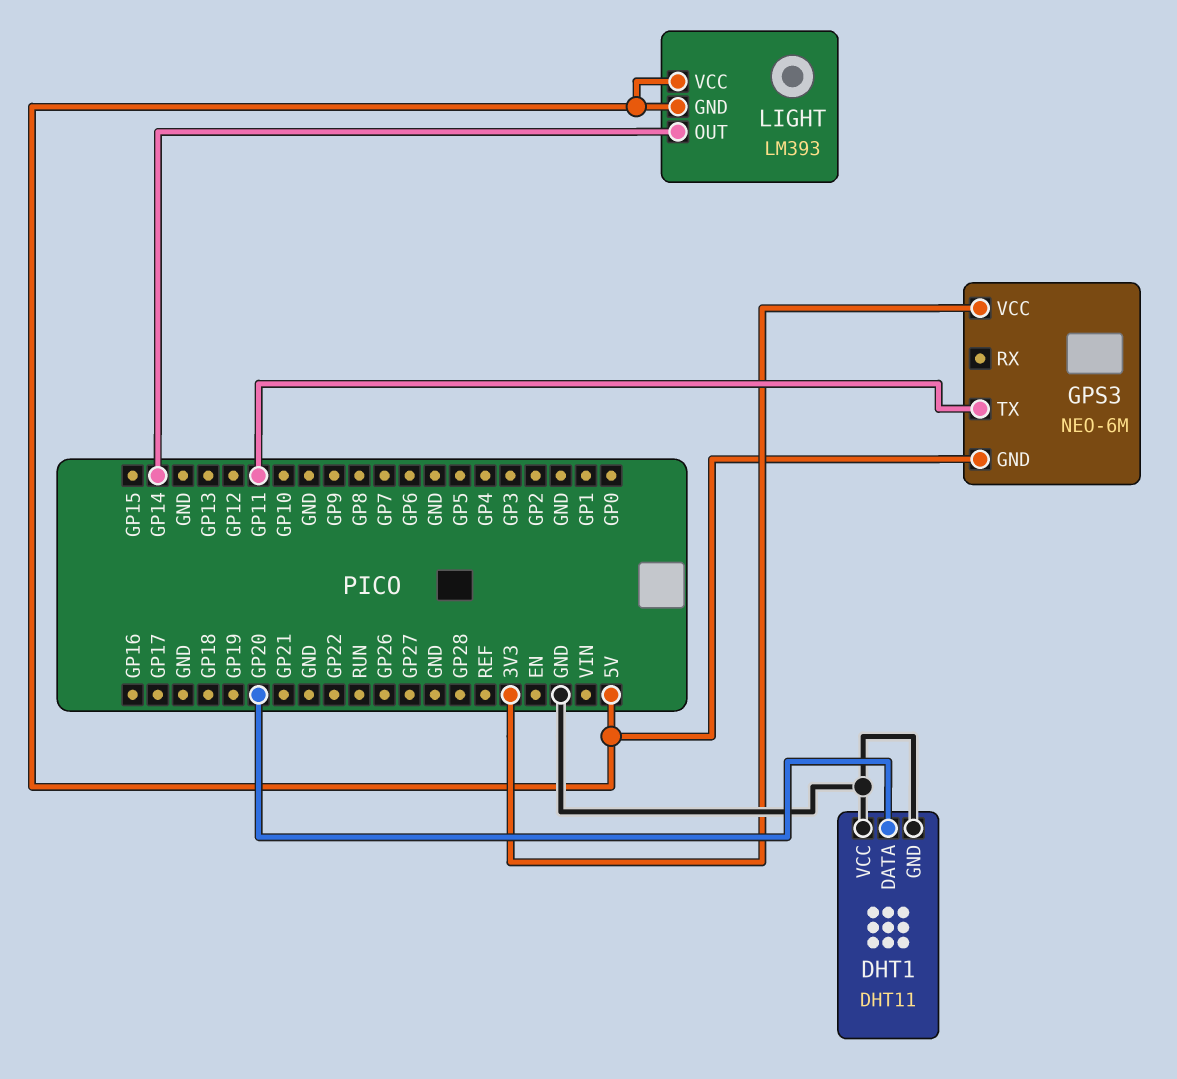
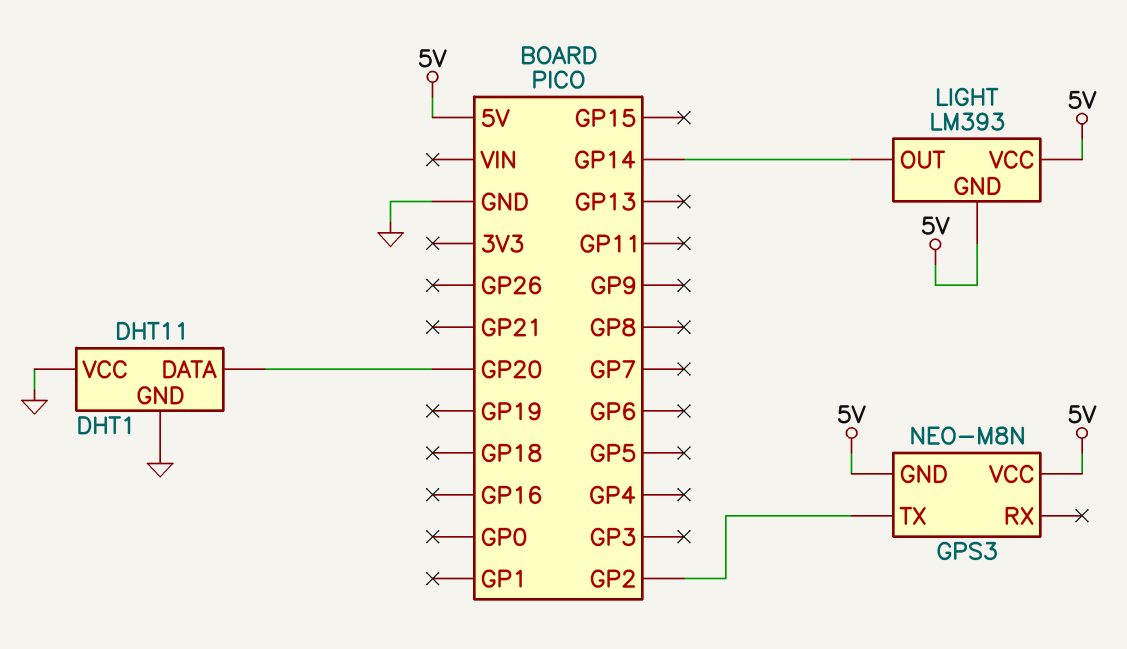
GPS3: NEO-6M -> NEO-M8N
GPS3 pin TX: GP11 -> GP2
GPS3 pin VCC: 3V3 -> 5V

